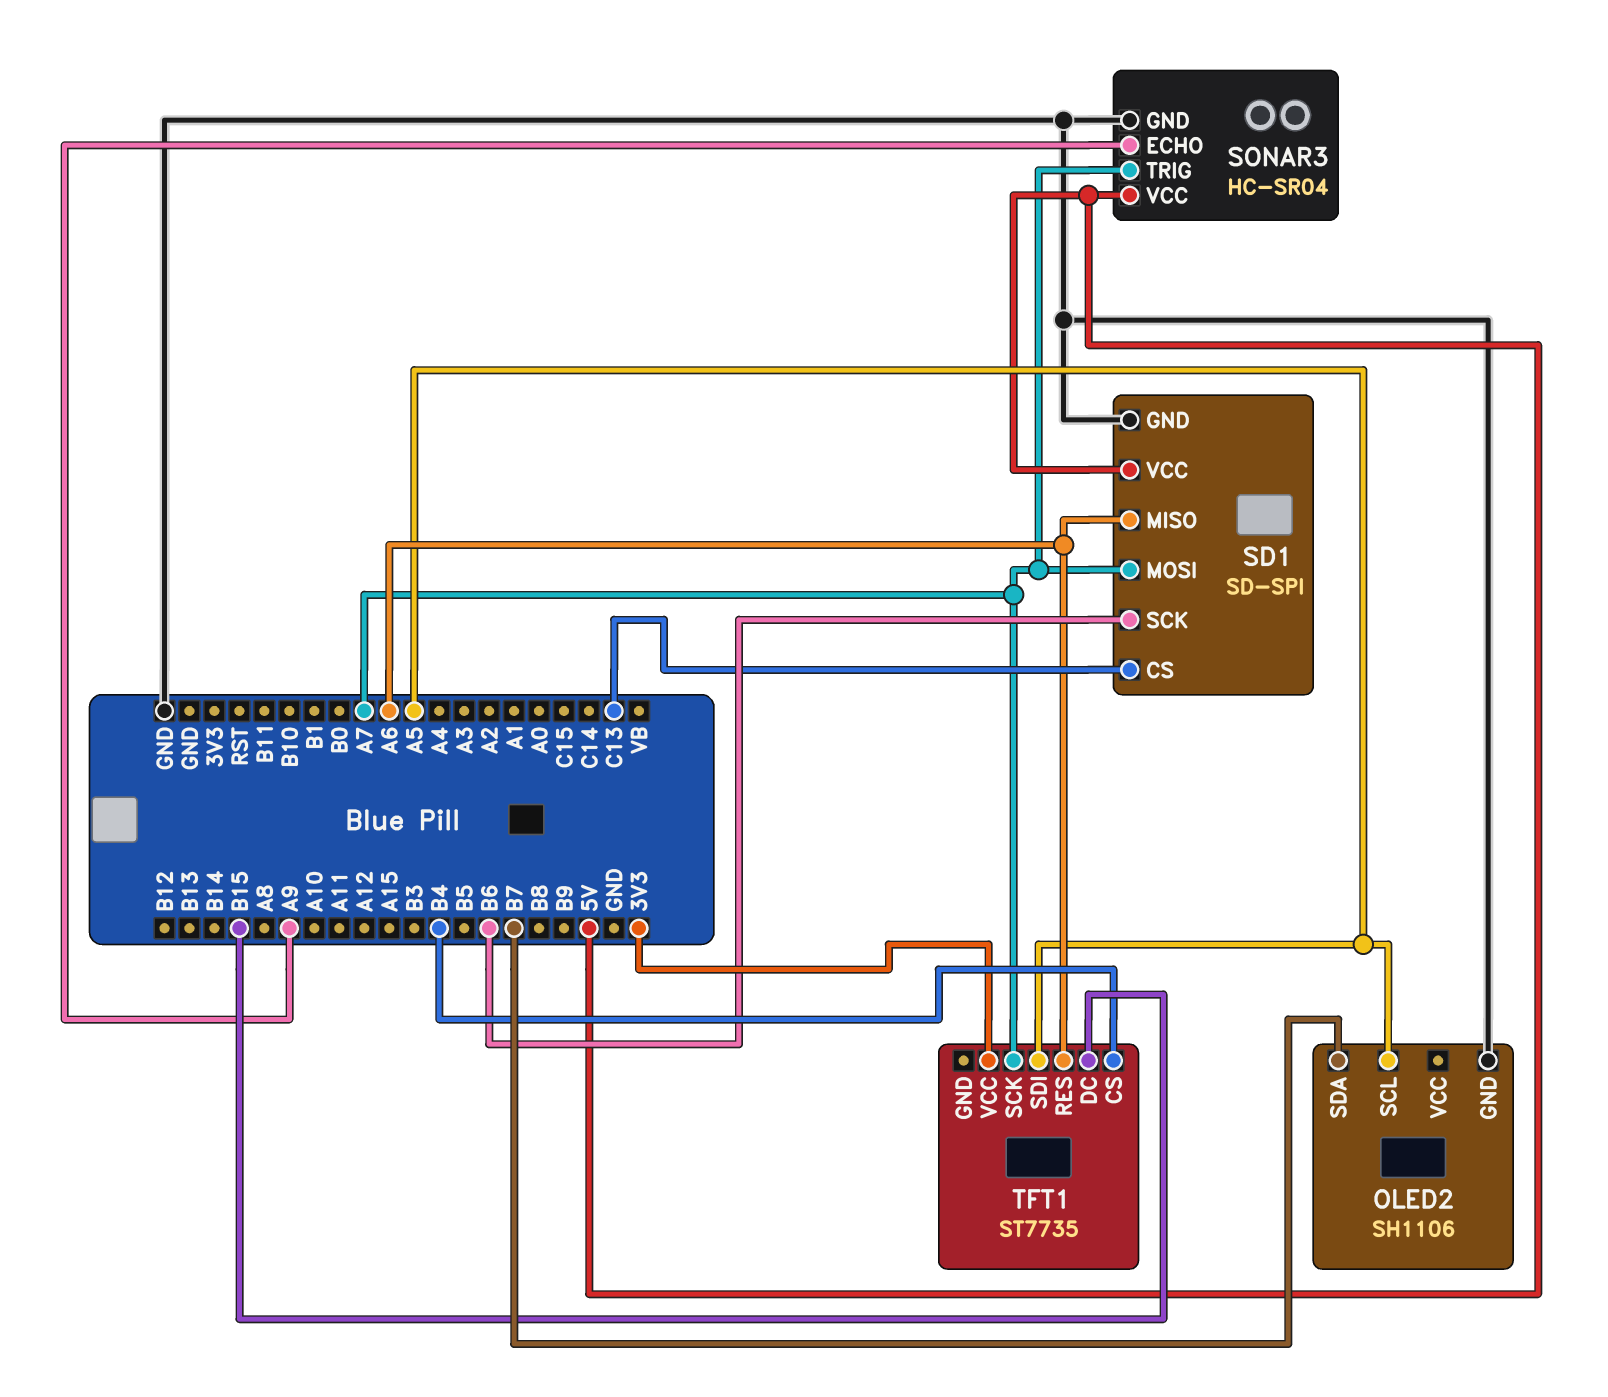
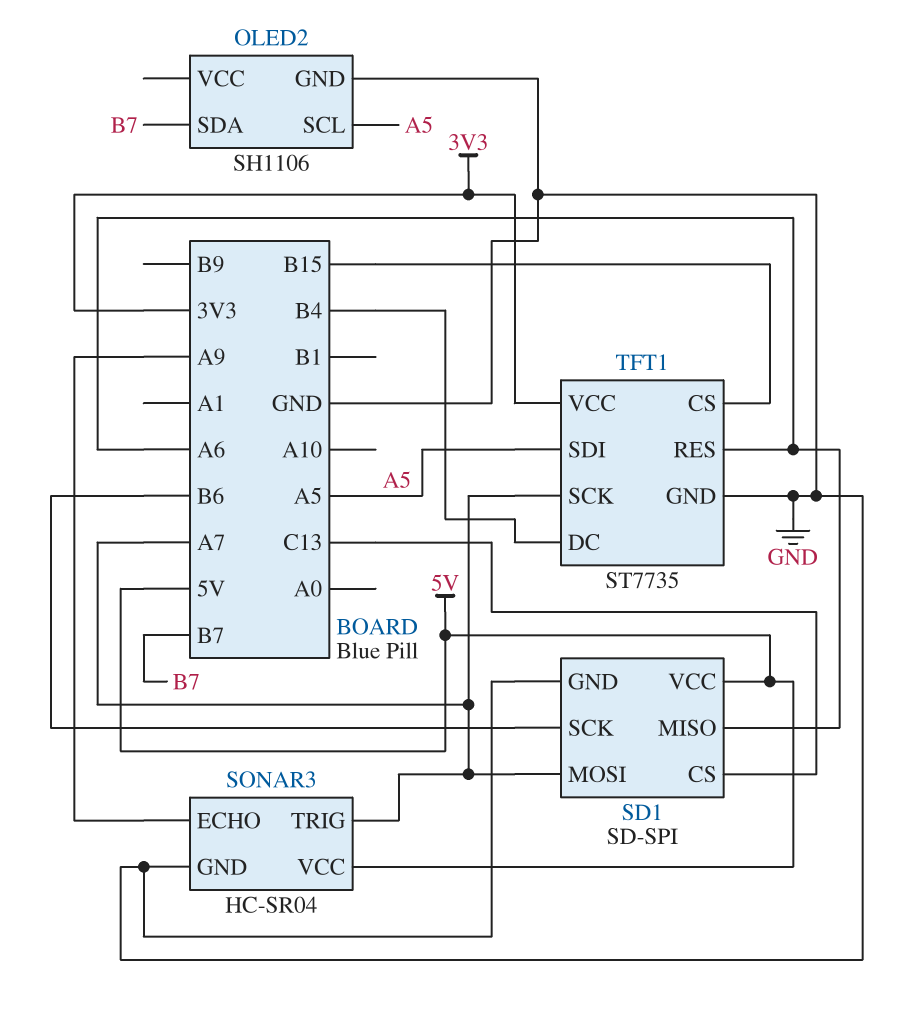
TFT1 pin CS: B4 -> B15
TFT1 pin DC: B15 -> B4
TFT1 pin GND: none -> GND

